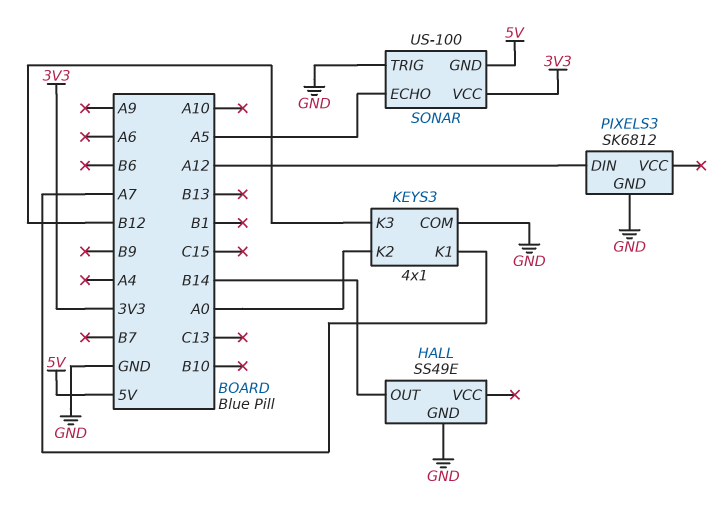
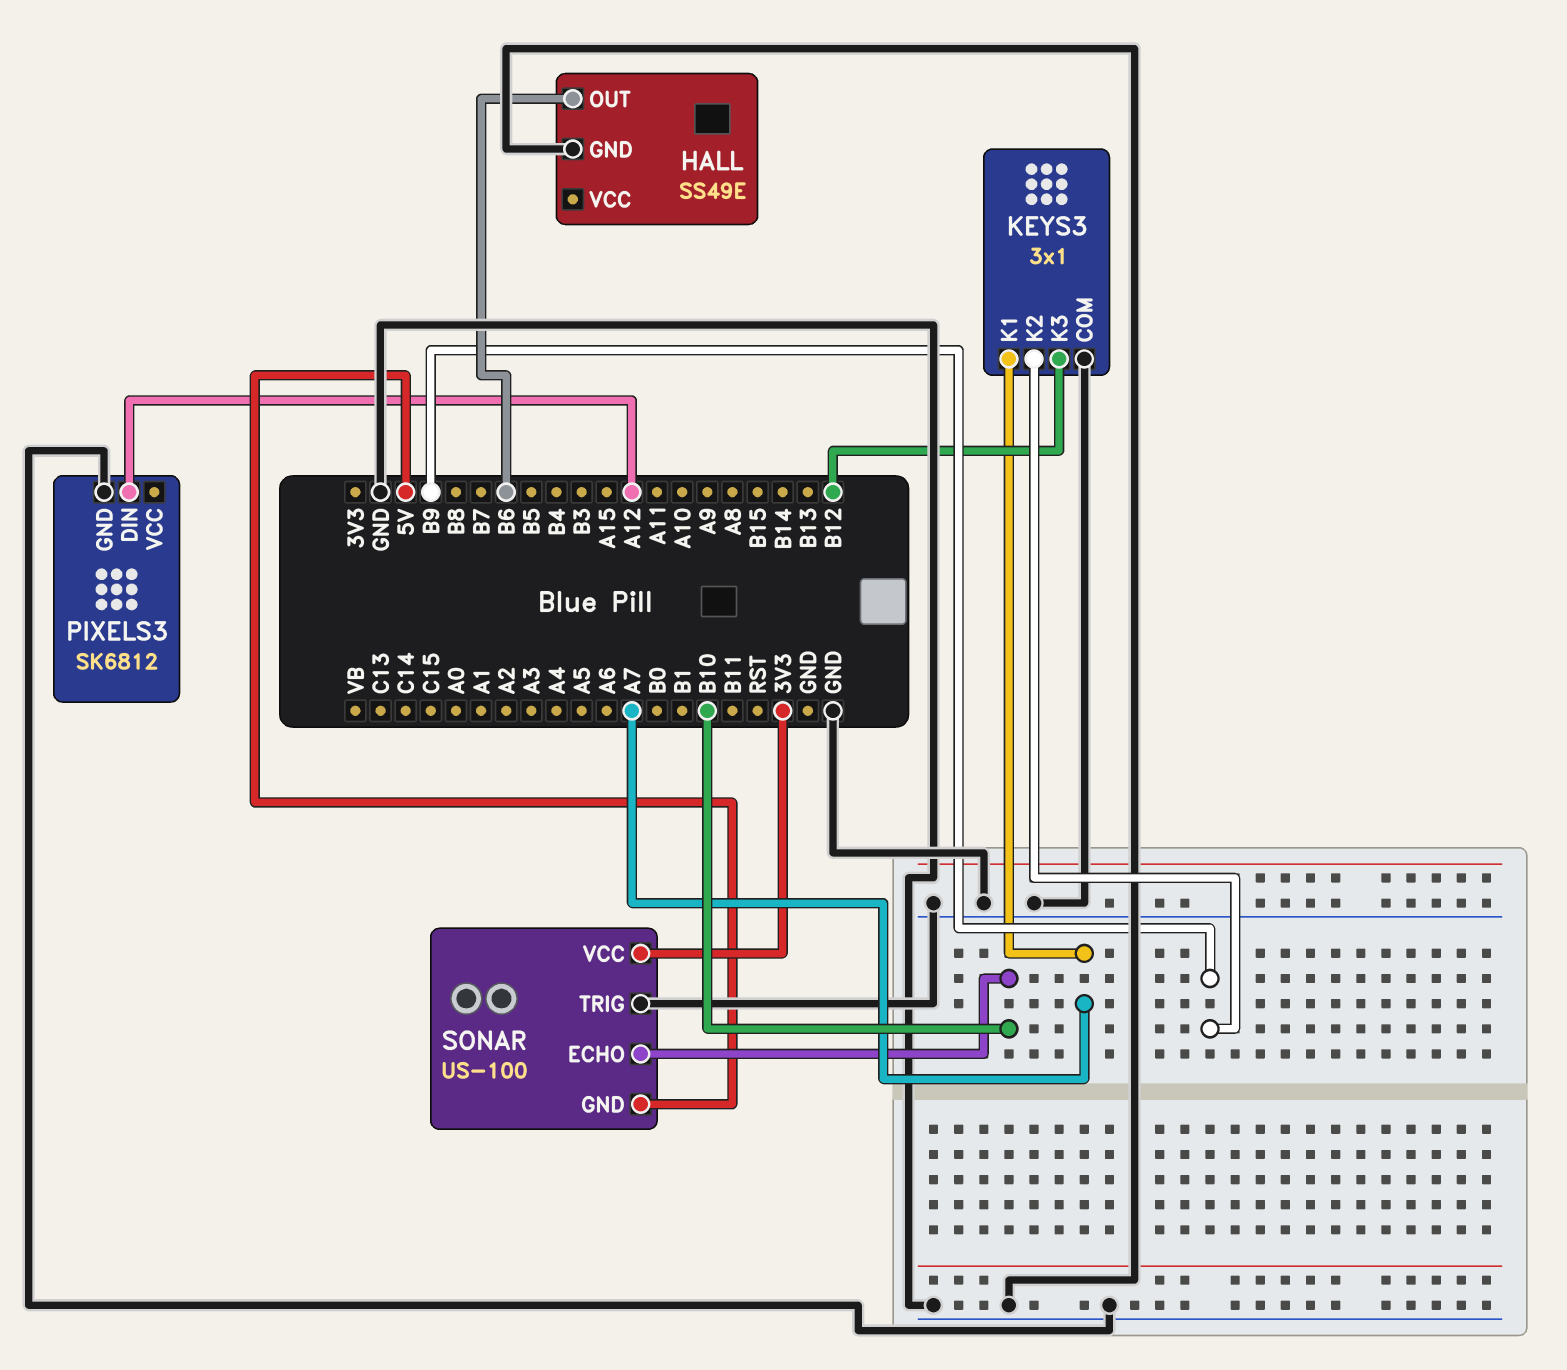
HALL pin OUT: B14 -> B6
KEYS3: 4x1 -> 3x1
KEYS3 pin K2: A0 -> B9
SONAR pin ECHO: A5 -> B10

